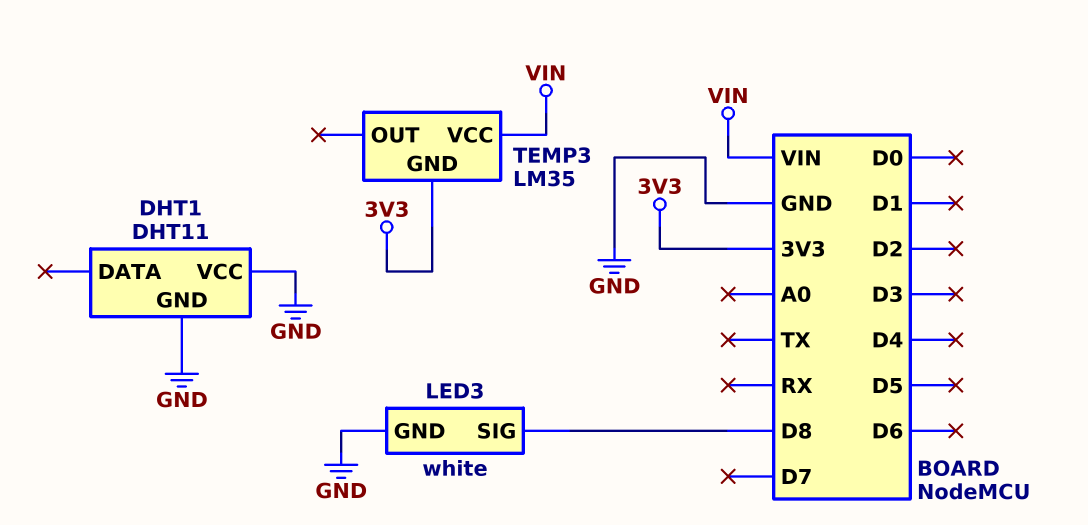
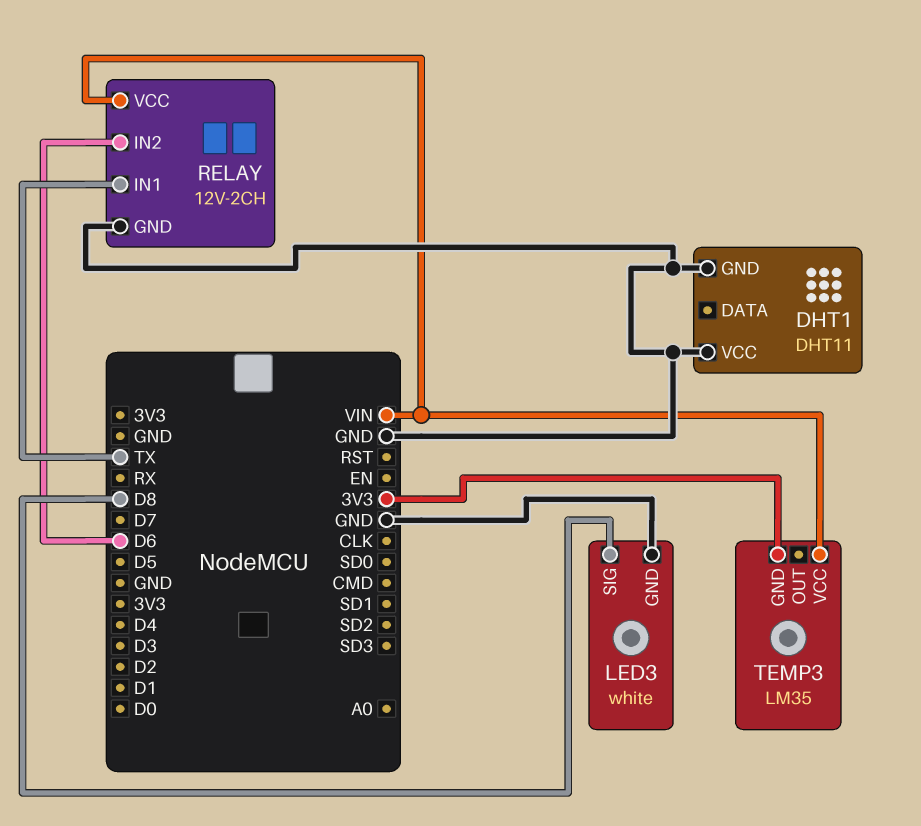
RELAY: none -> 12V-2CH
RELAY pin GND: none -> GND
RELAY pin IN1: none -> TX
RELAY pin IN2: none -> D6
RELAY pin VCC: none -> VIN

